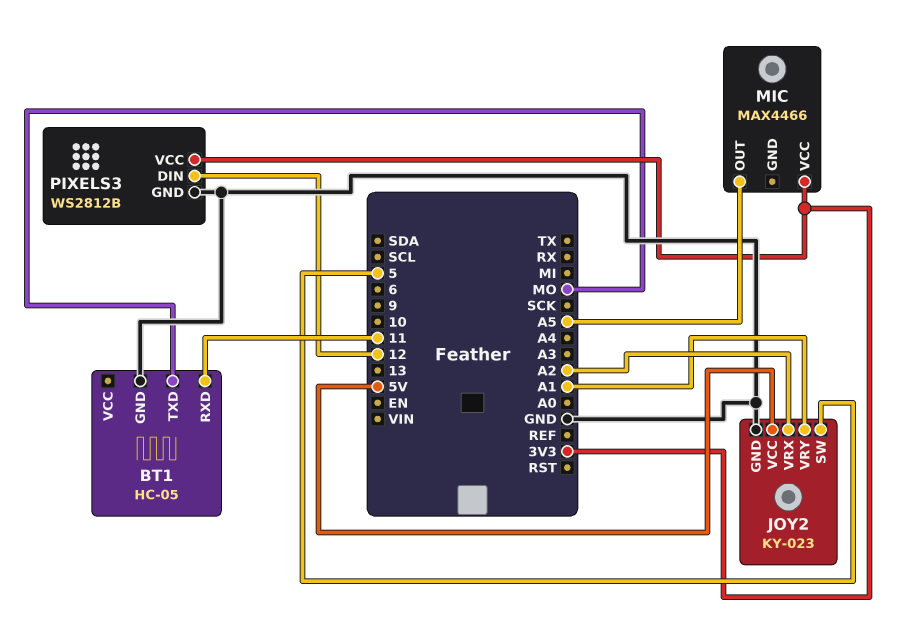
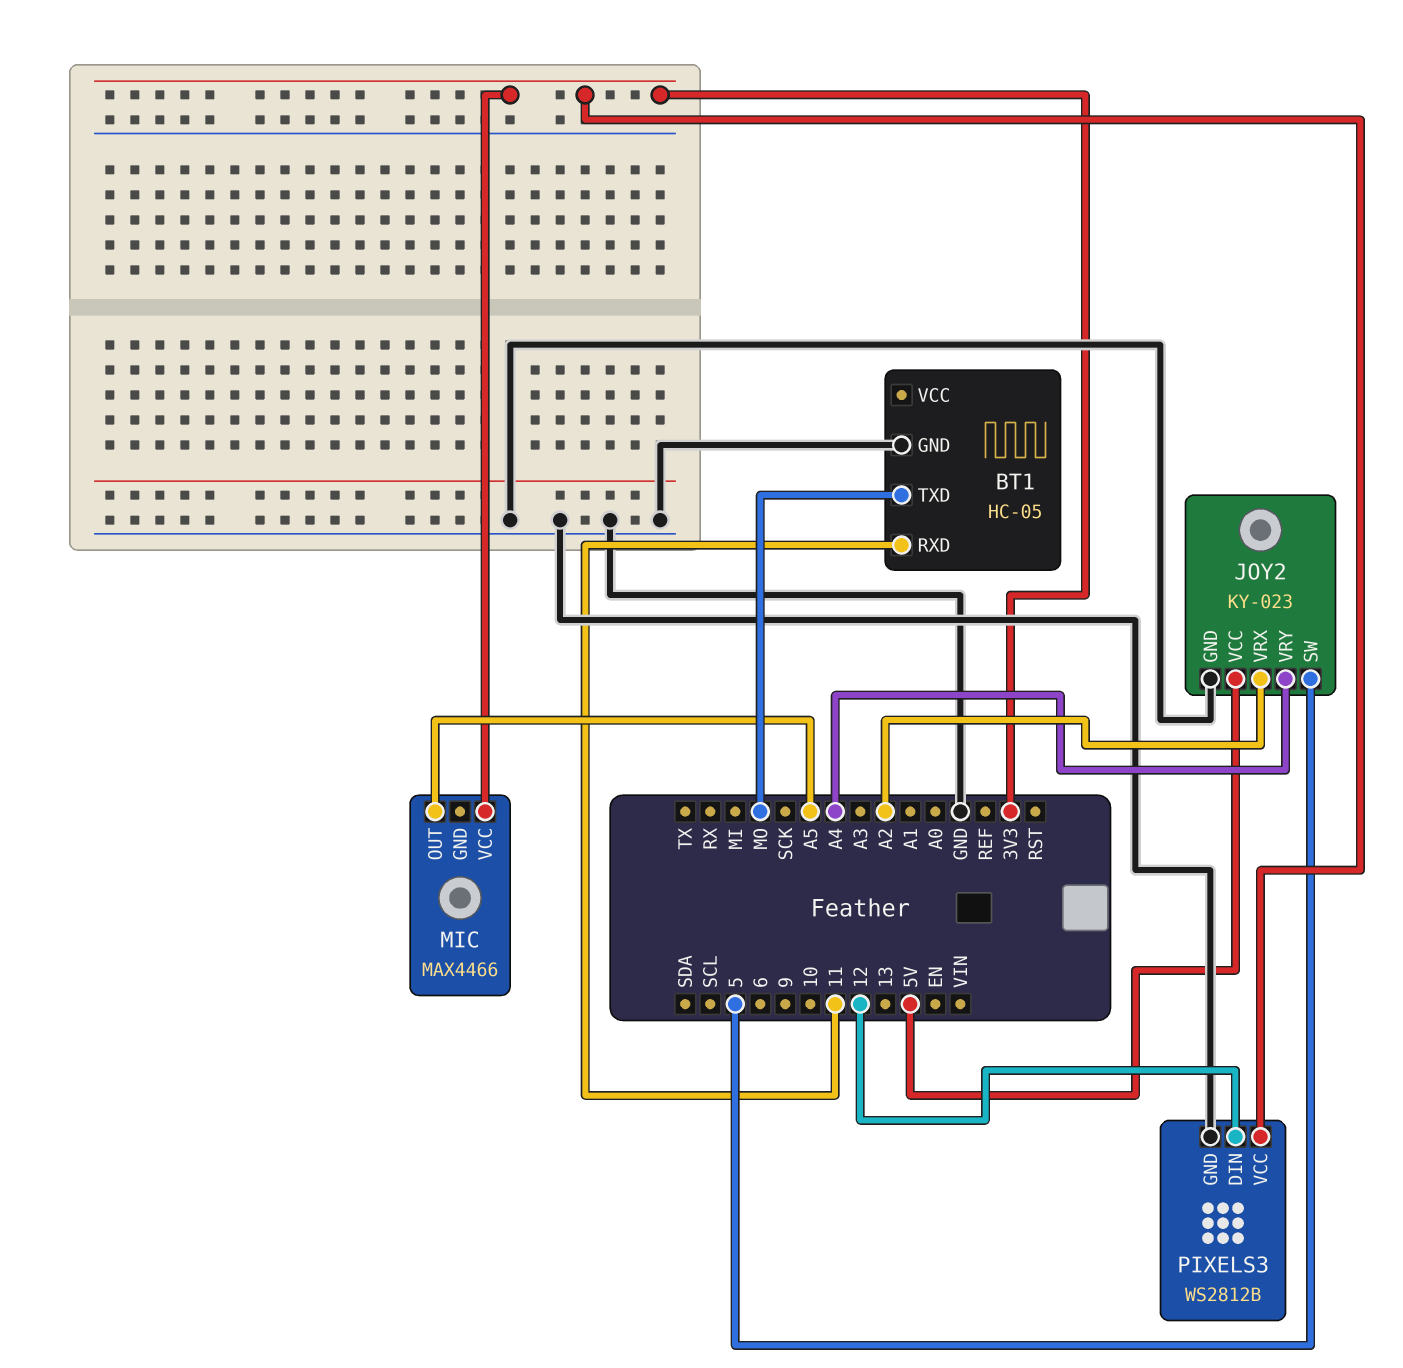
JOY2 pin VRY: A1 -> A4

